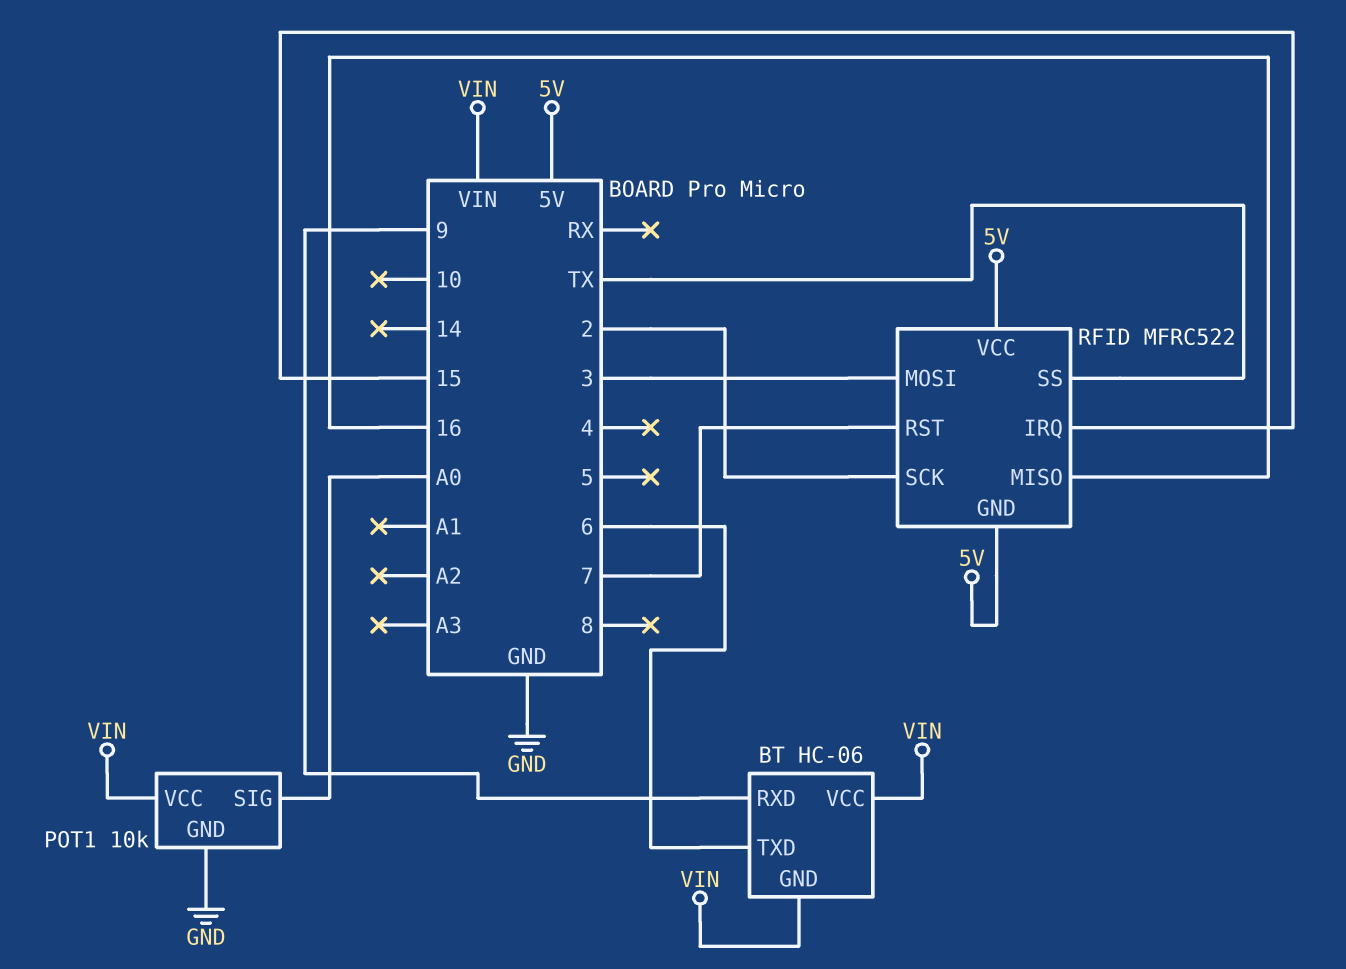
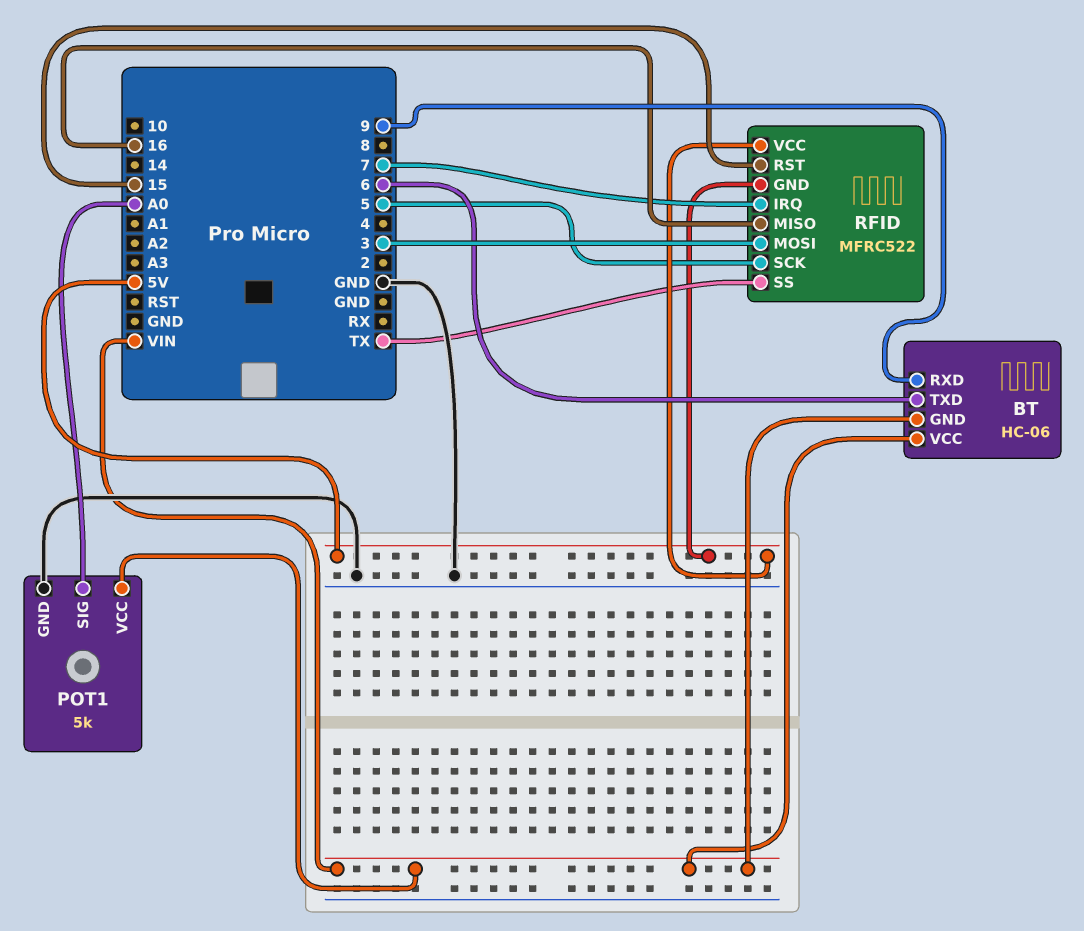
POT1: 10k -> 5k
RFID pin IRQ: 15 -> 7
RFID pin RST: 7 -> 15
RFID pin SCK: 2 -> 5

